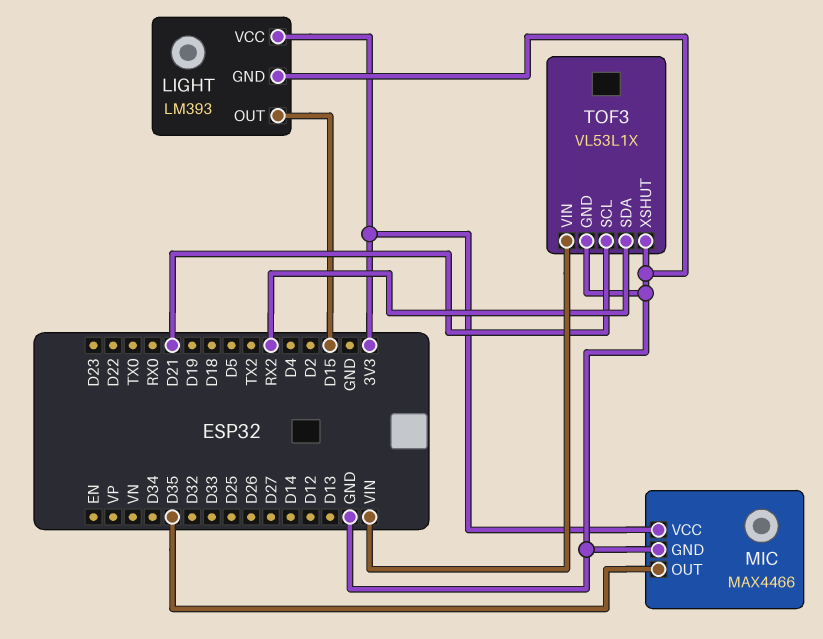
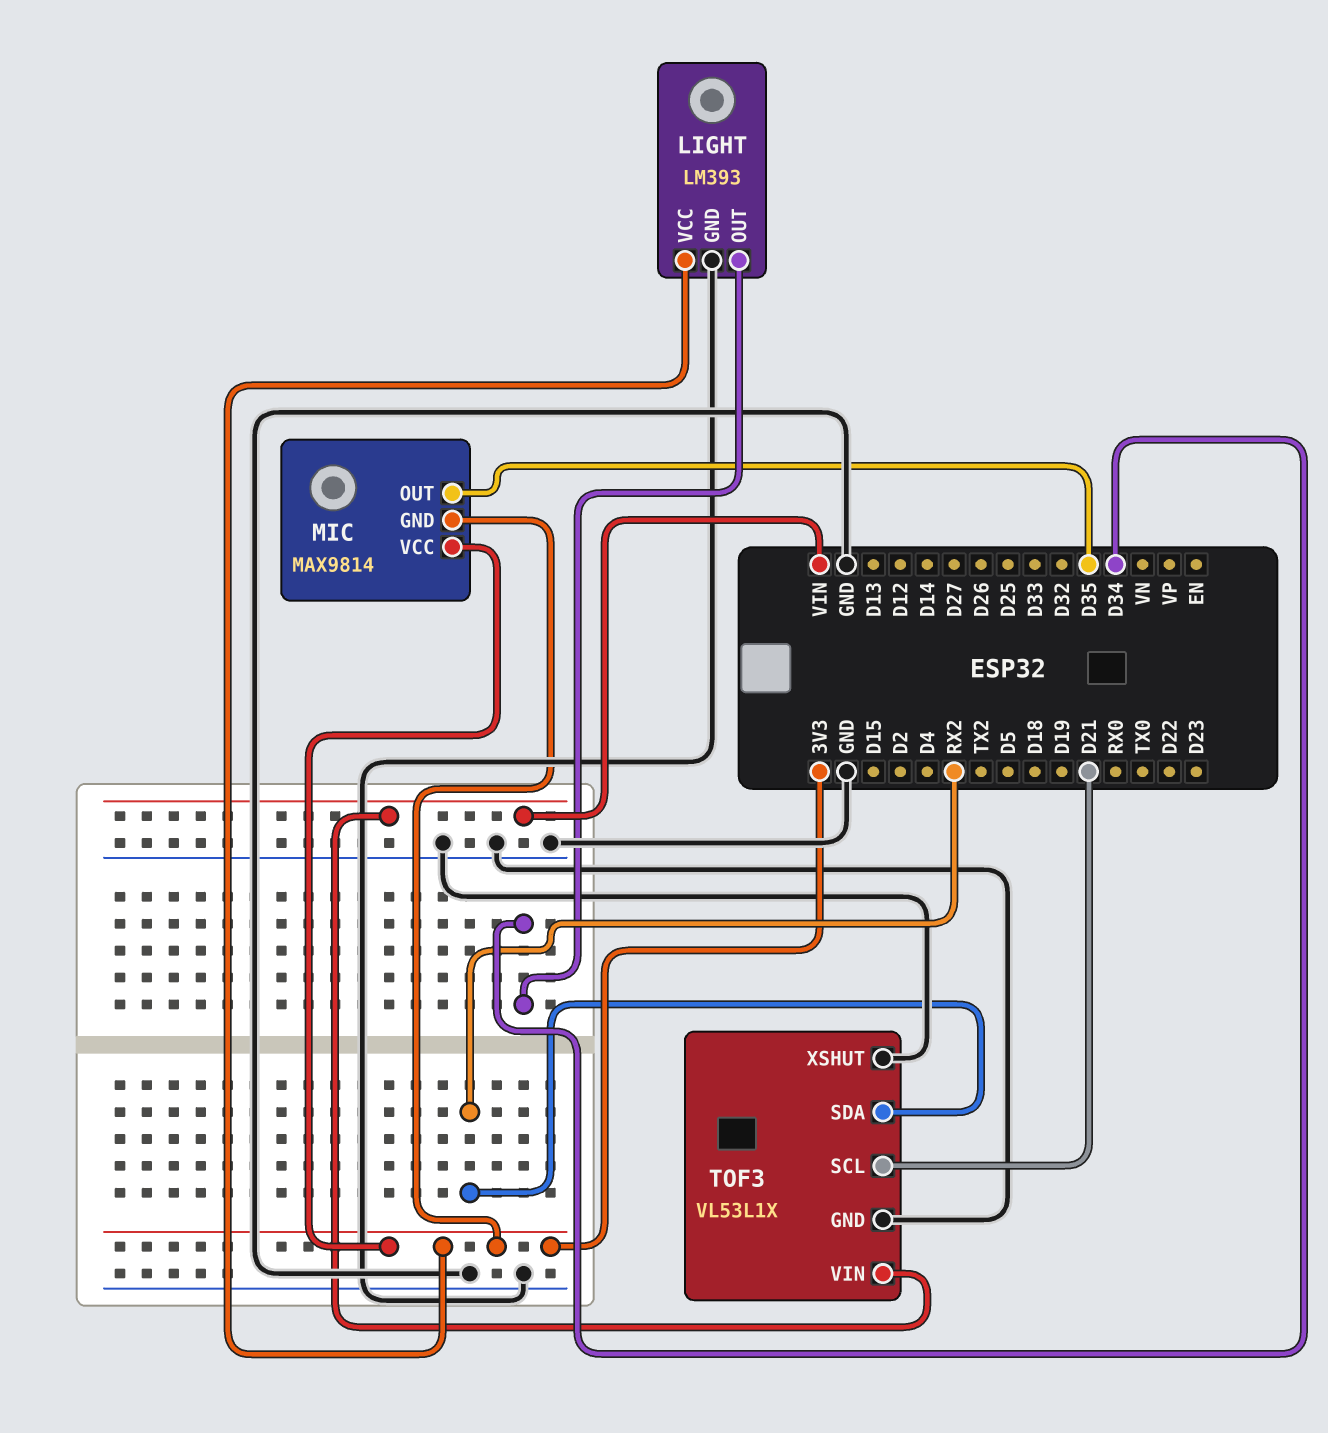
LIGHT pin OUT: D15 -> D34
MIC: MAX4466 -> MAX9814
MIC pin GND: GND -> 3V3

